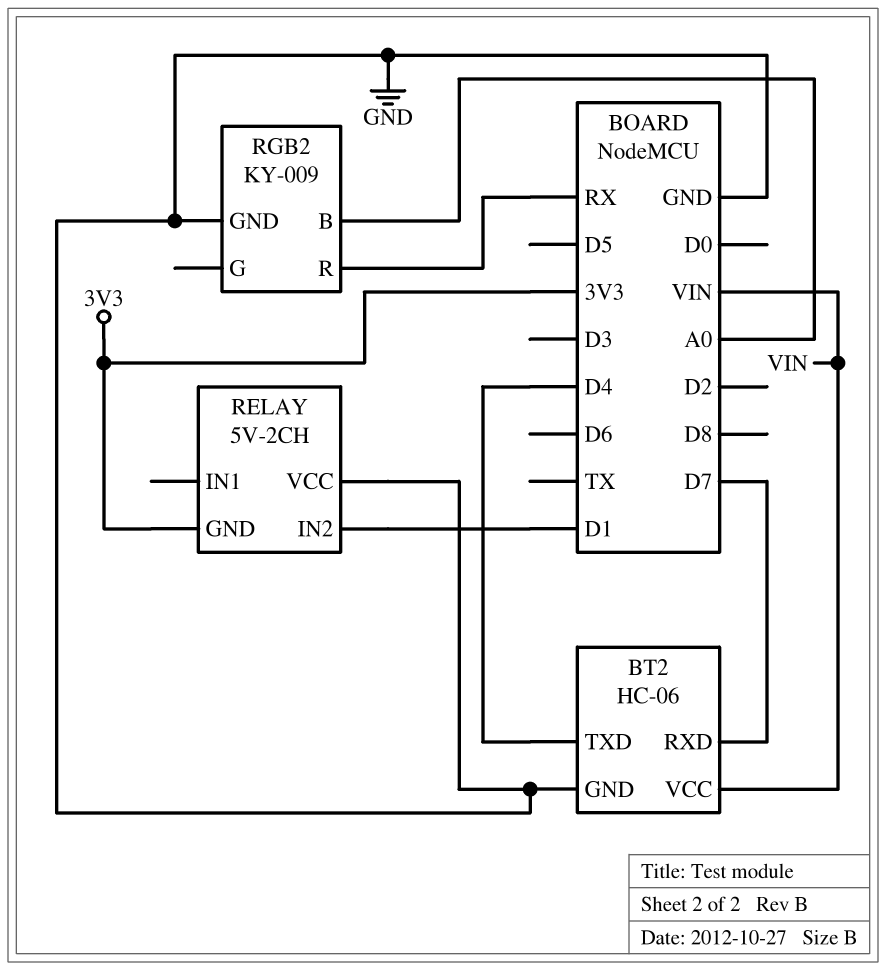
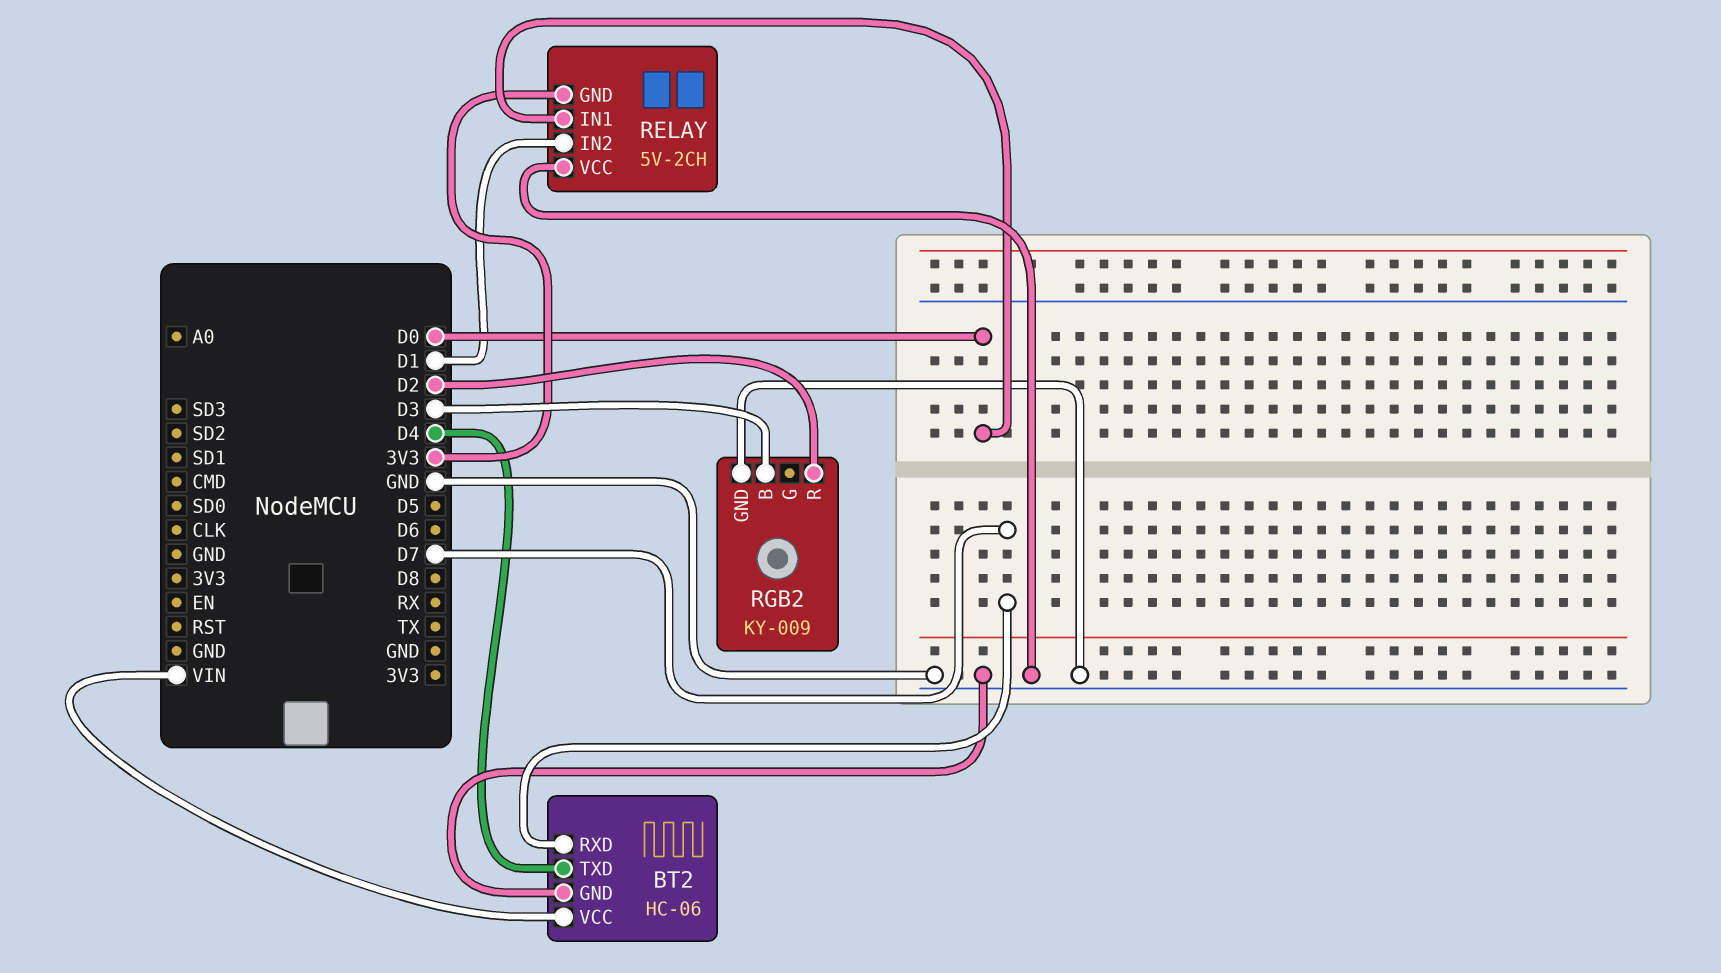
RELAY pin IN1: none -> D0
RGB2 pin B: A0 -> D3
RGB2 pin R: RX -> D2

